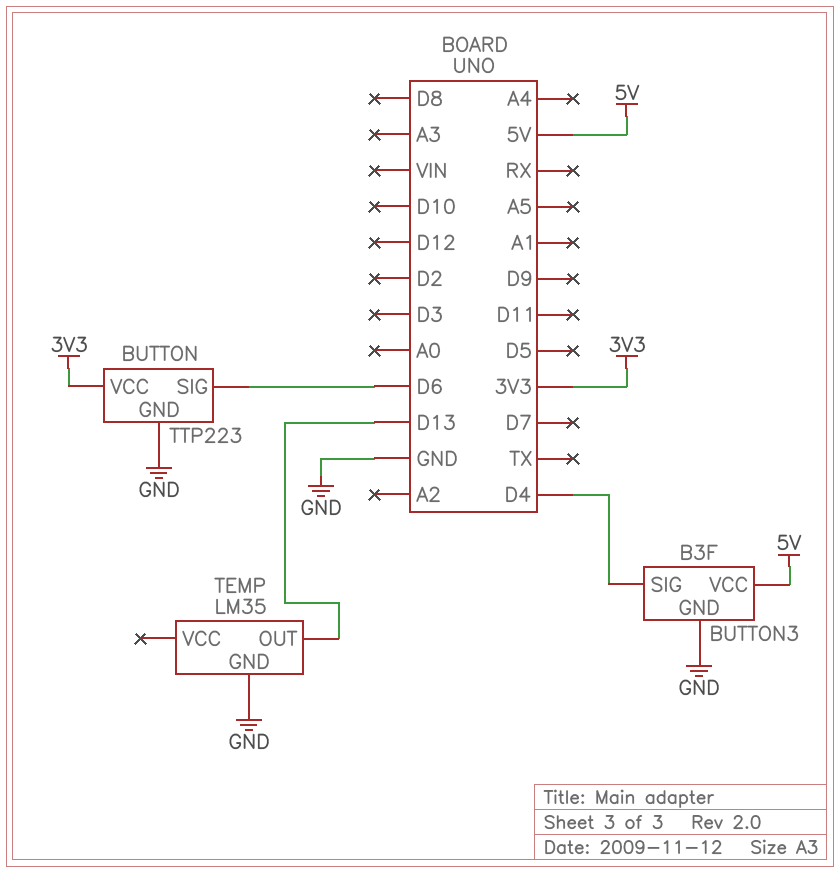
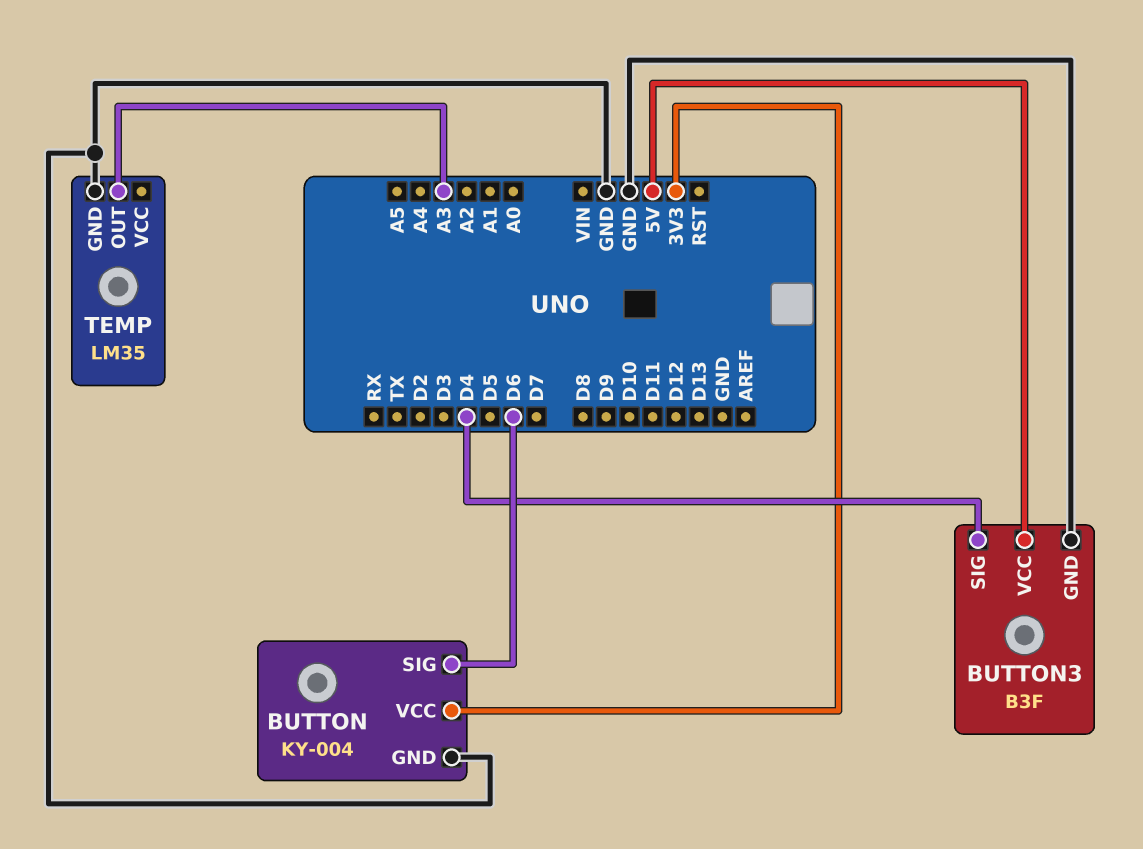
BUTTON: TTP223 -> KY-004
TEMP pin OUT: D13 -> A3

